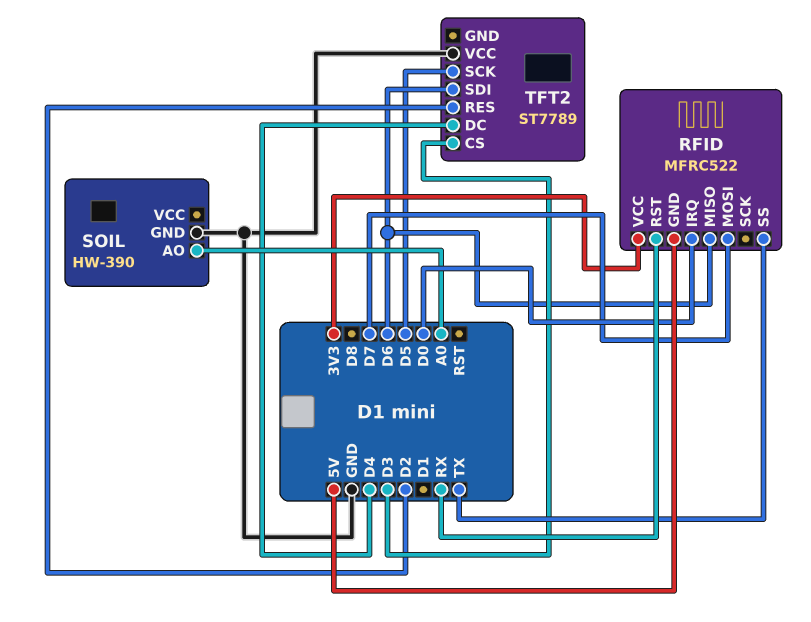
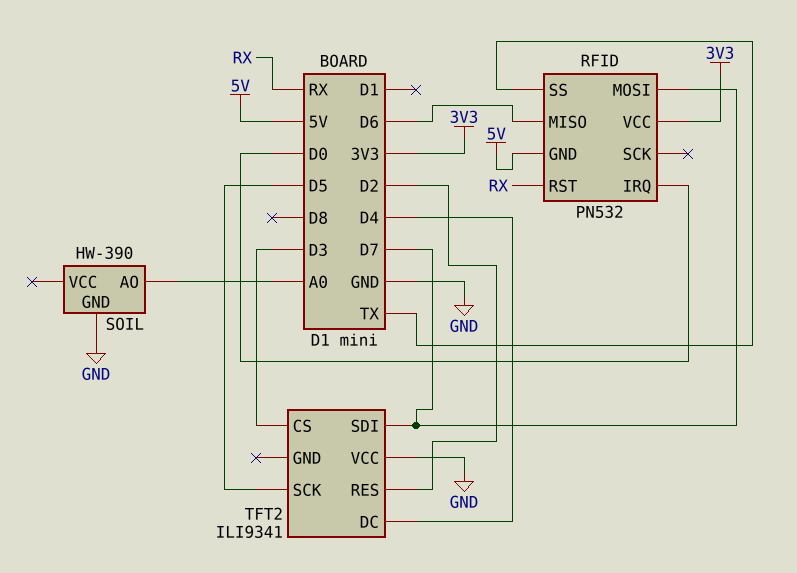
RFID: MFRC522 -> PN532
TFT2: ST7789 -> ILI9341
TFT2 pin SDI: D6 -> D7

